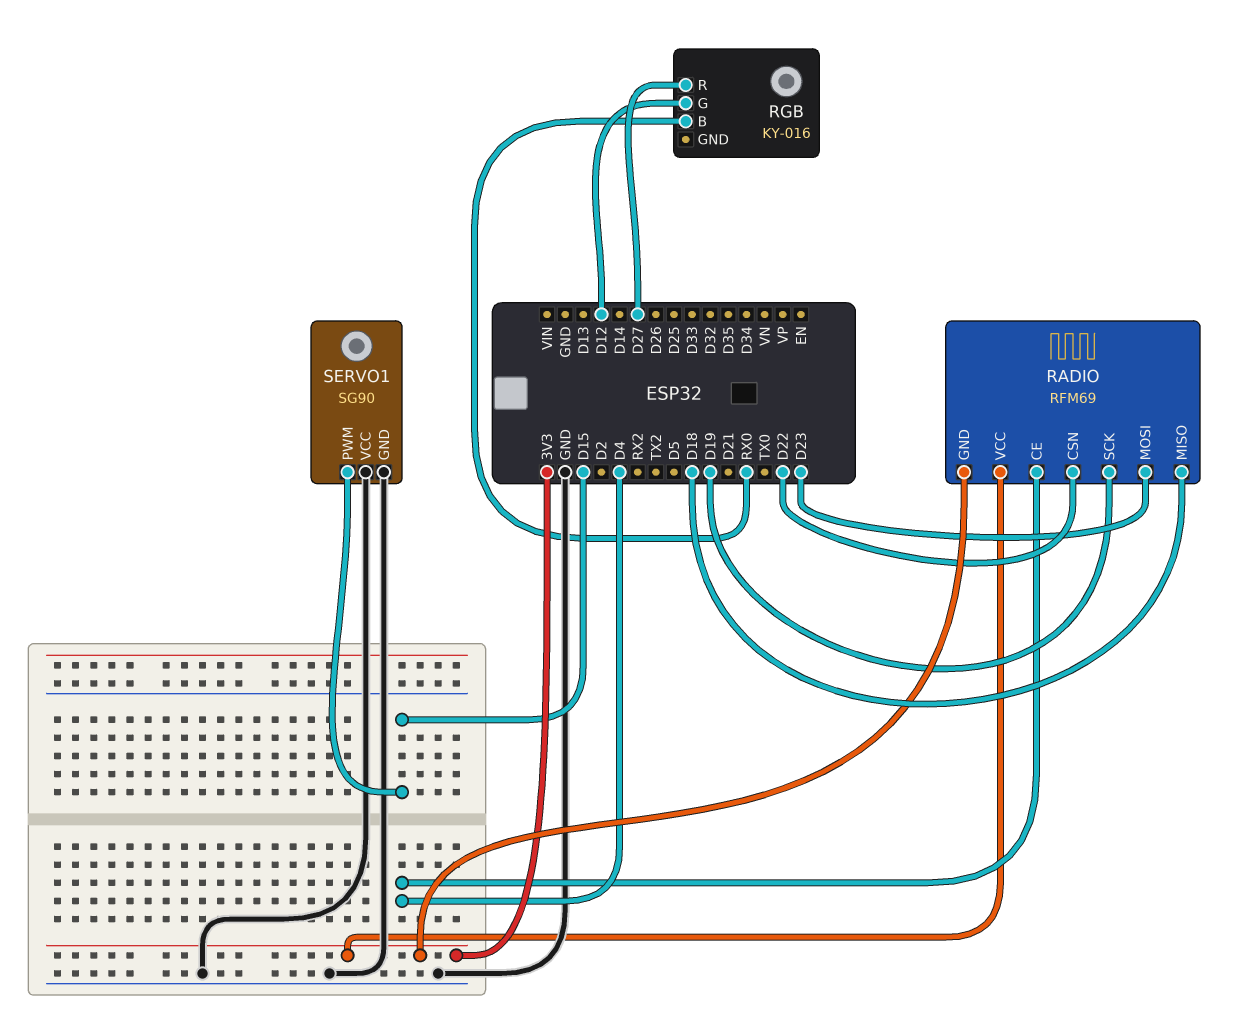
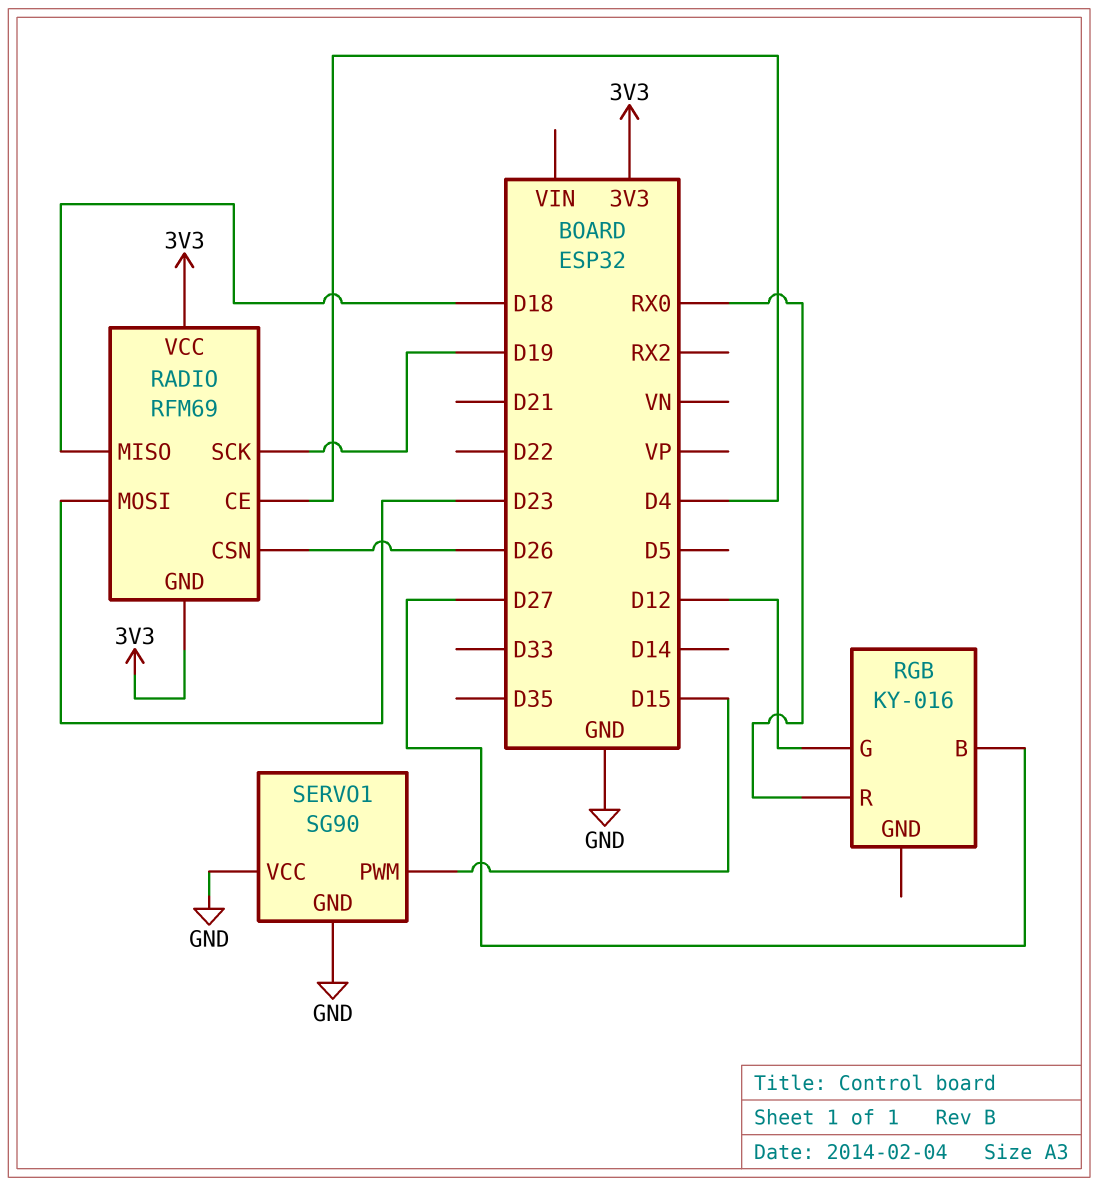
RADIO pin CSN: D22 -> D26
RGB pin B: RX0 -> D27
RGB pin R: D27 -> RX0

